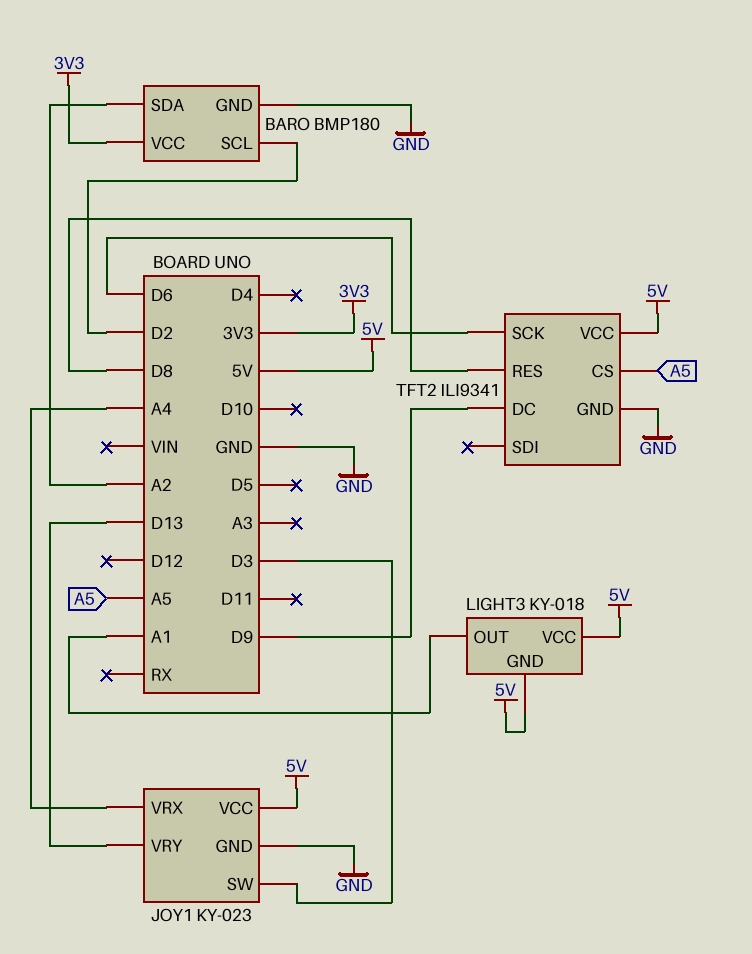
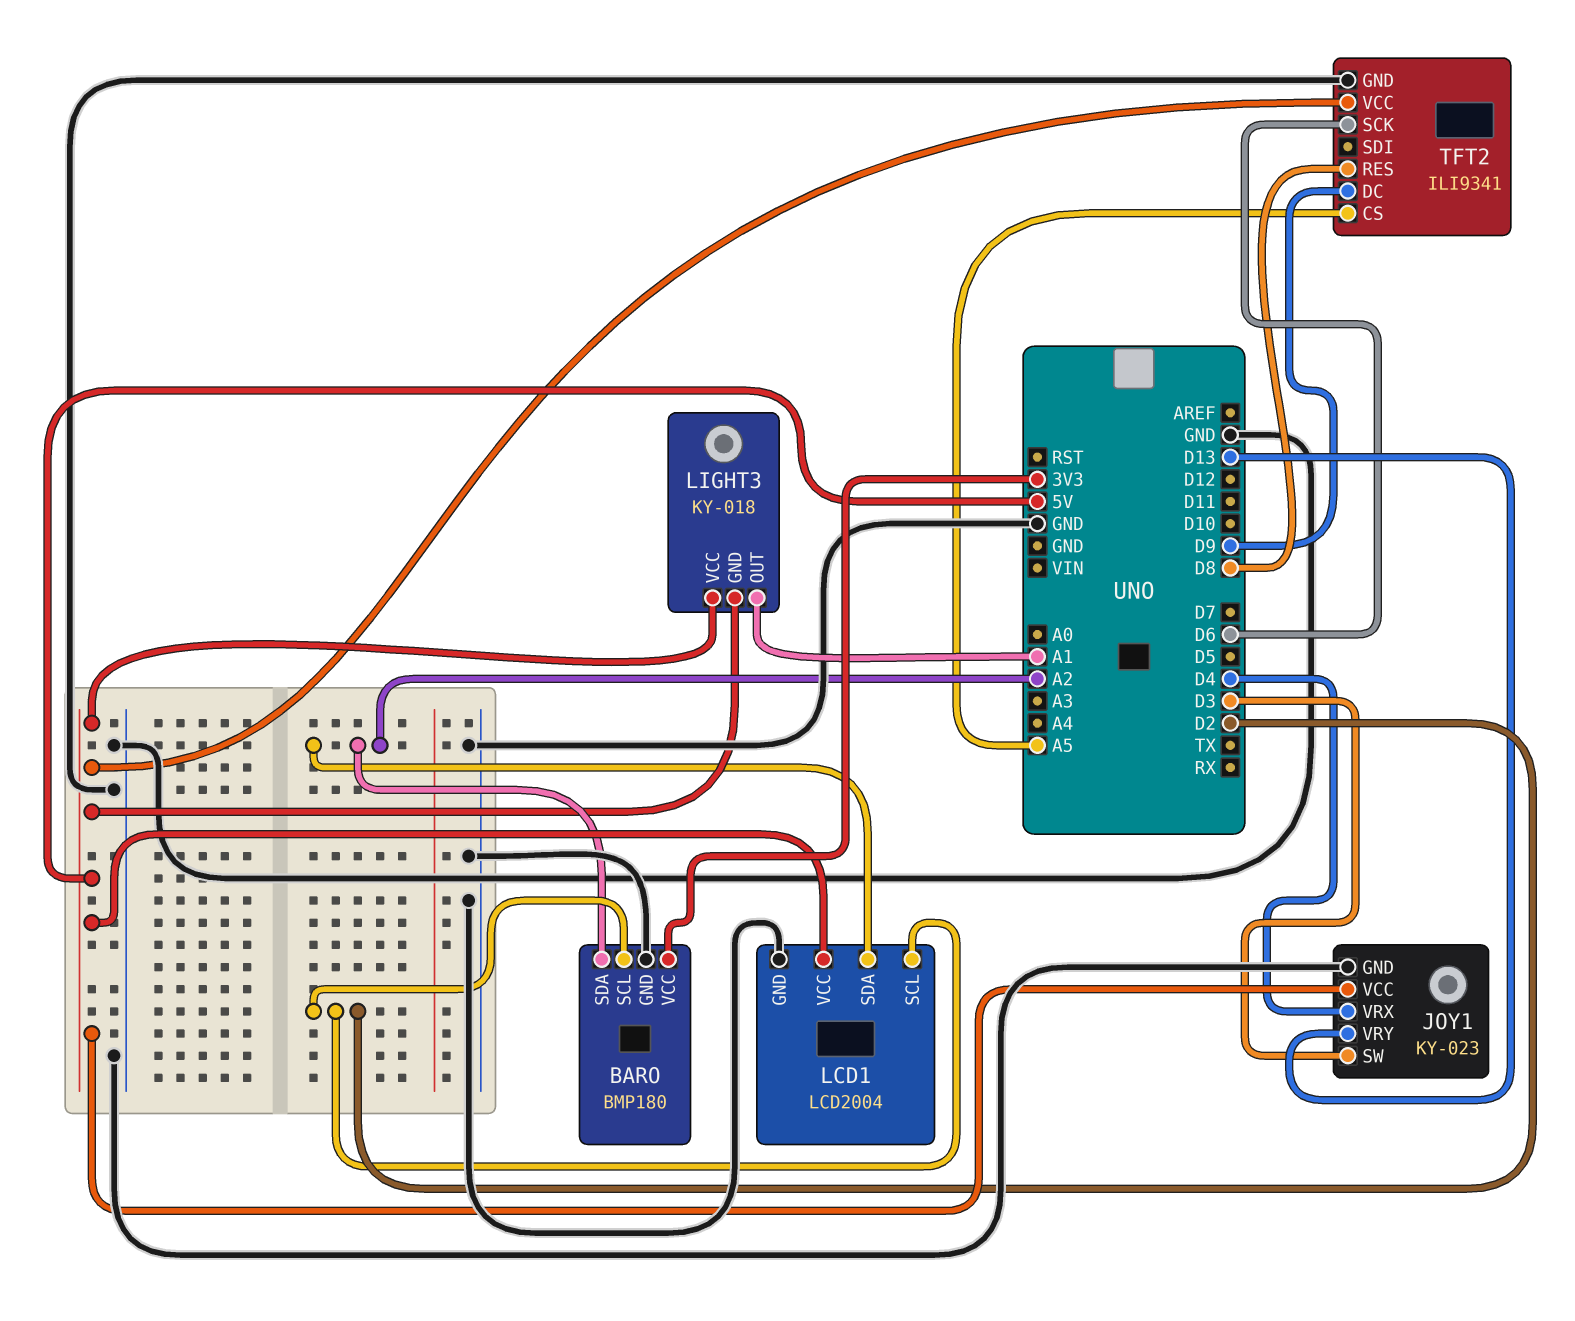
JOY1 pin VRX: A4 -> D4
LCD1: none -> LCD2004
LCD1 pin GND: none -> GND
LCD1 pin SCL: none -> D2
LCD1 pin SDA: none -> A2
LCD1 pin VCC: none -> 5V

